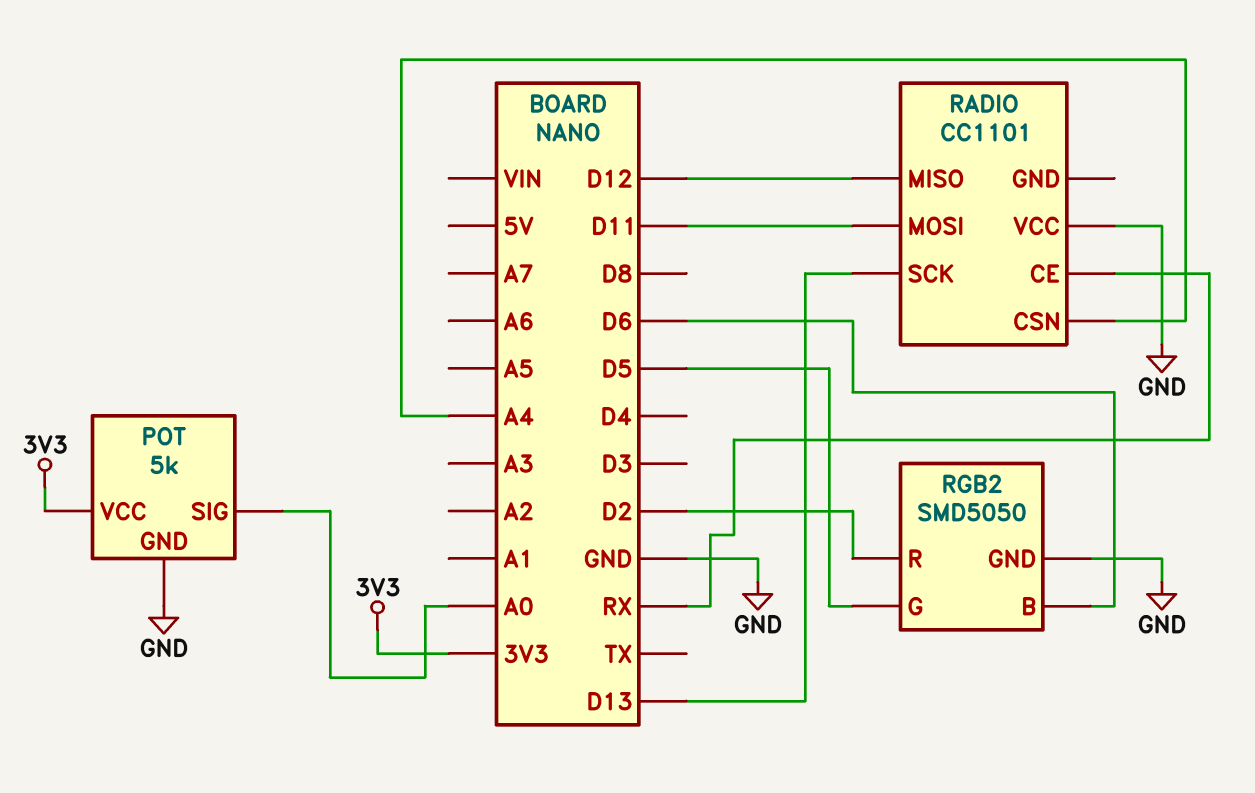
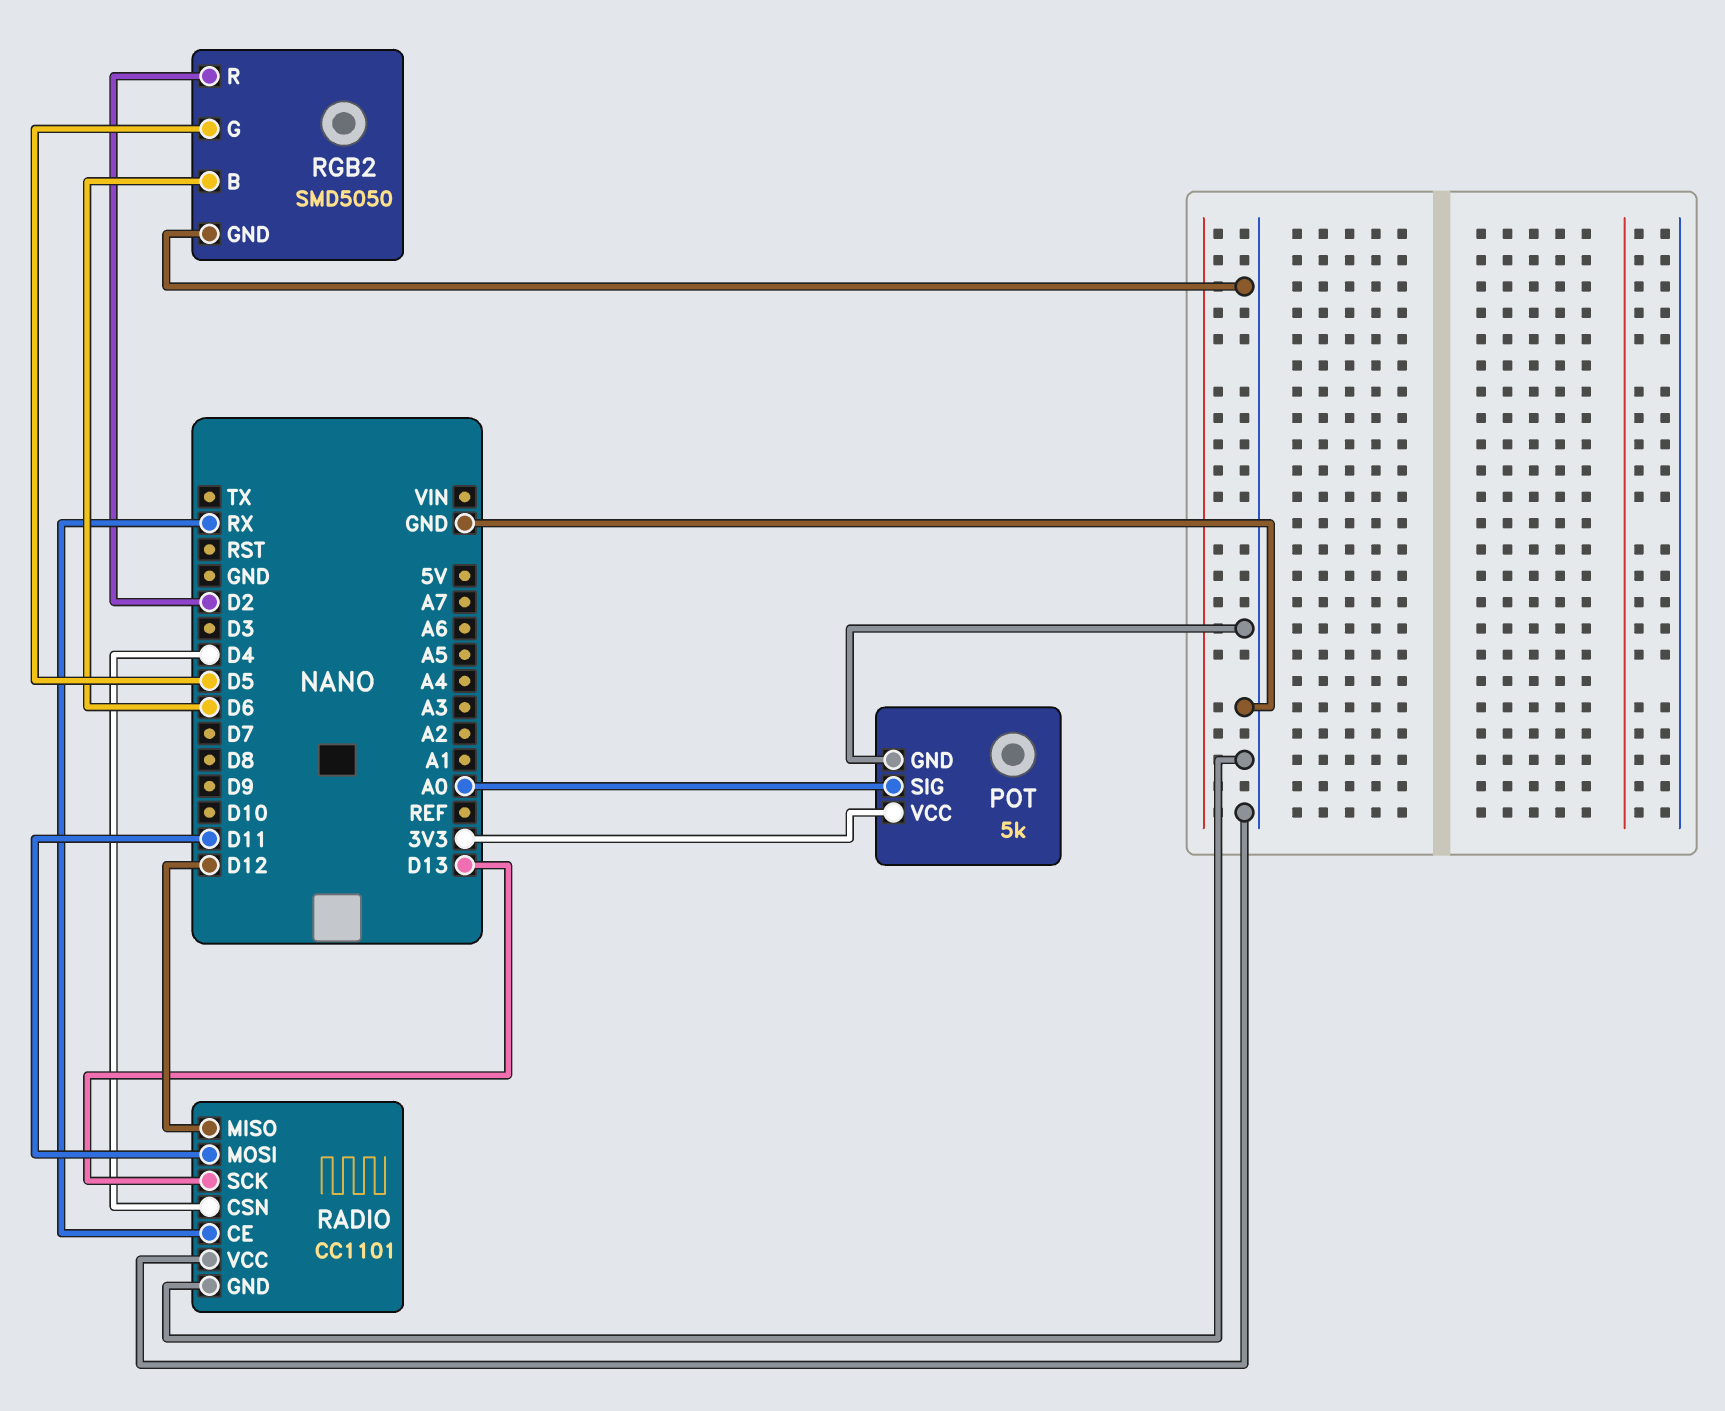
RADIO pin CSN: A4 -> D4
RADIO pin GND: none -> GND

